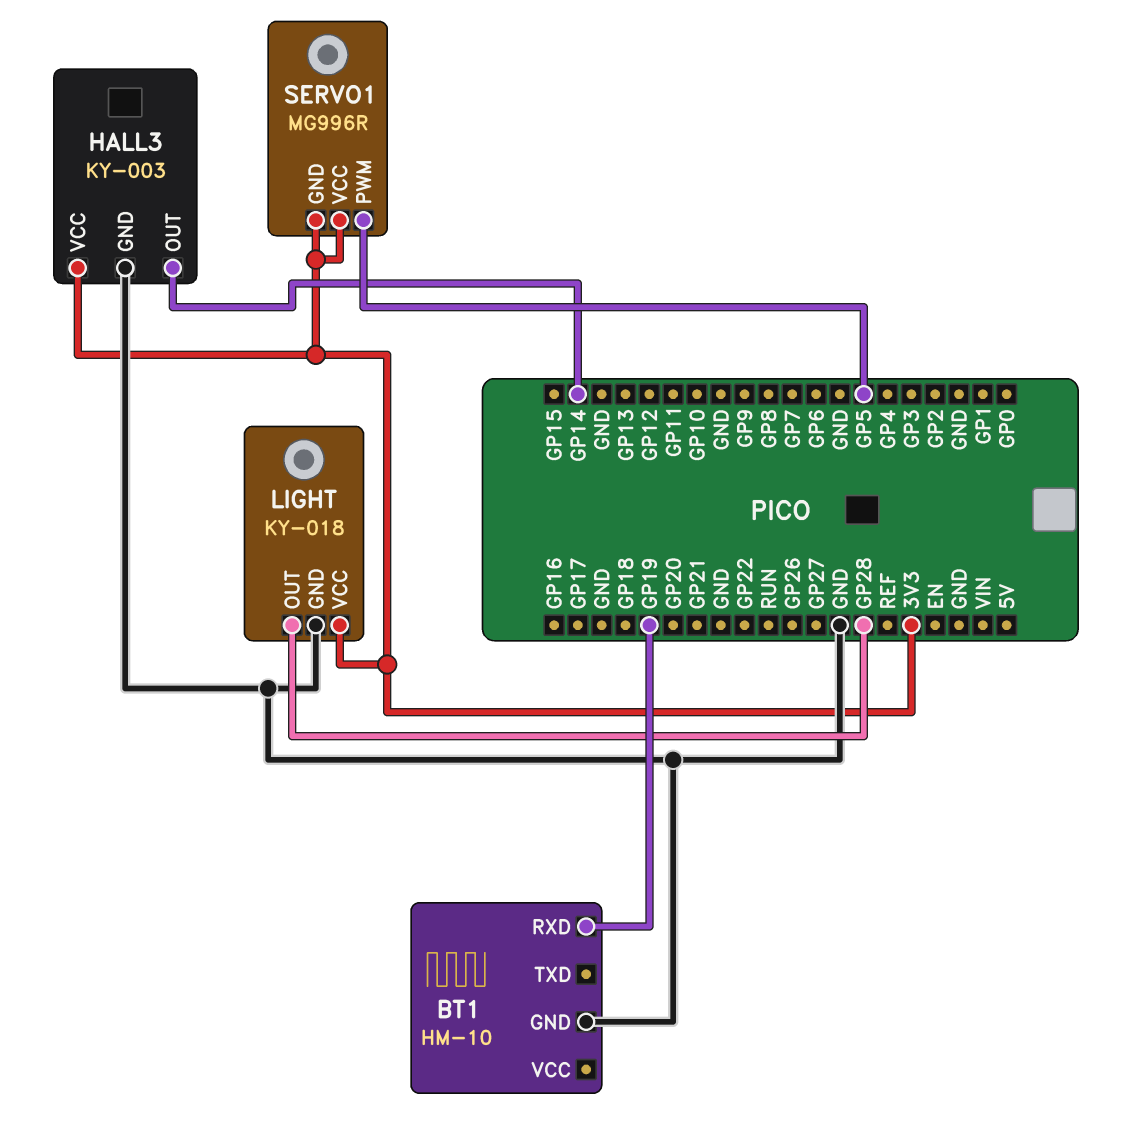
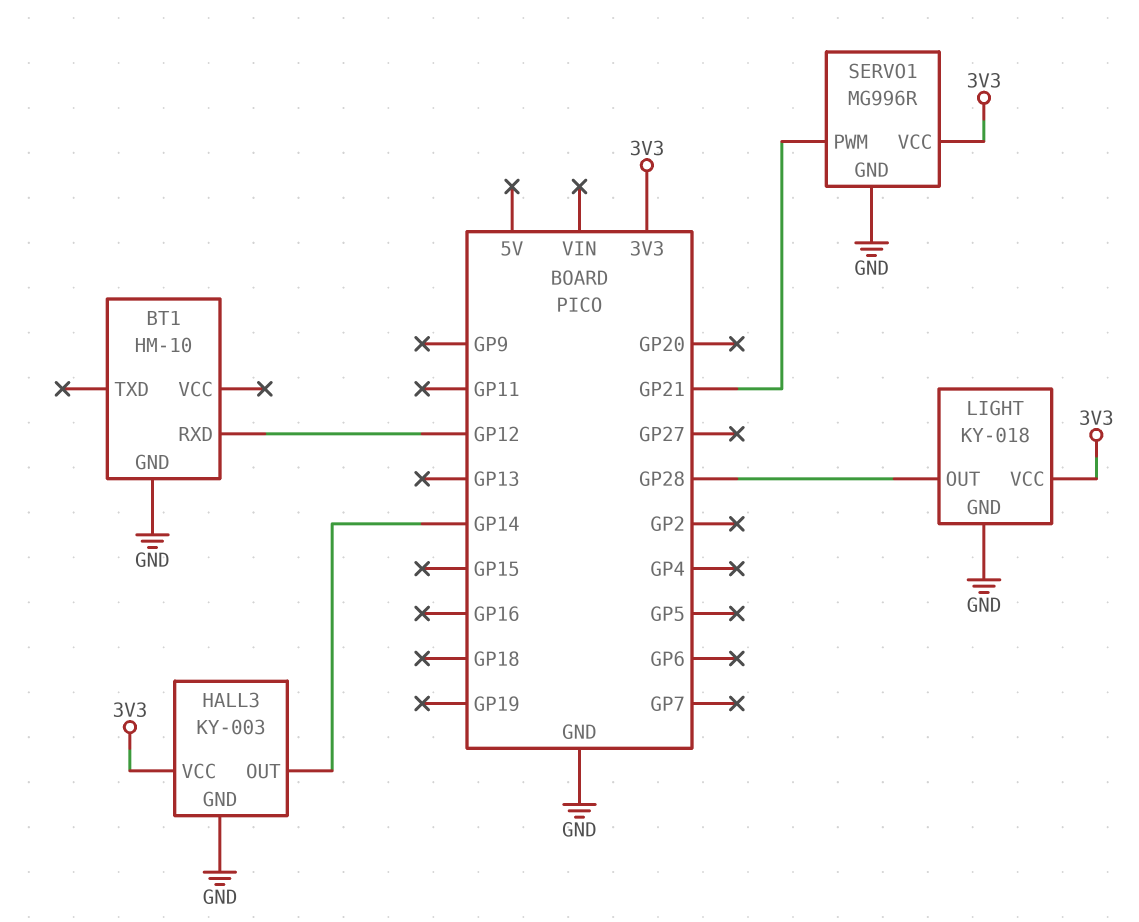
BT1 pin RXD: GP19 -> GP12
SERVO1 pin GND: 3V3 -> GND
SERVO1 pin PWM: GP5 -> GP21

